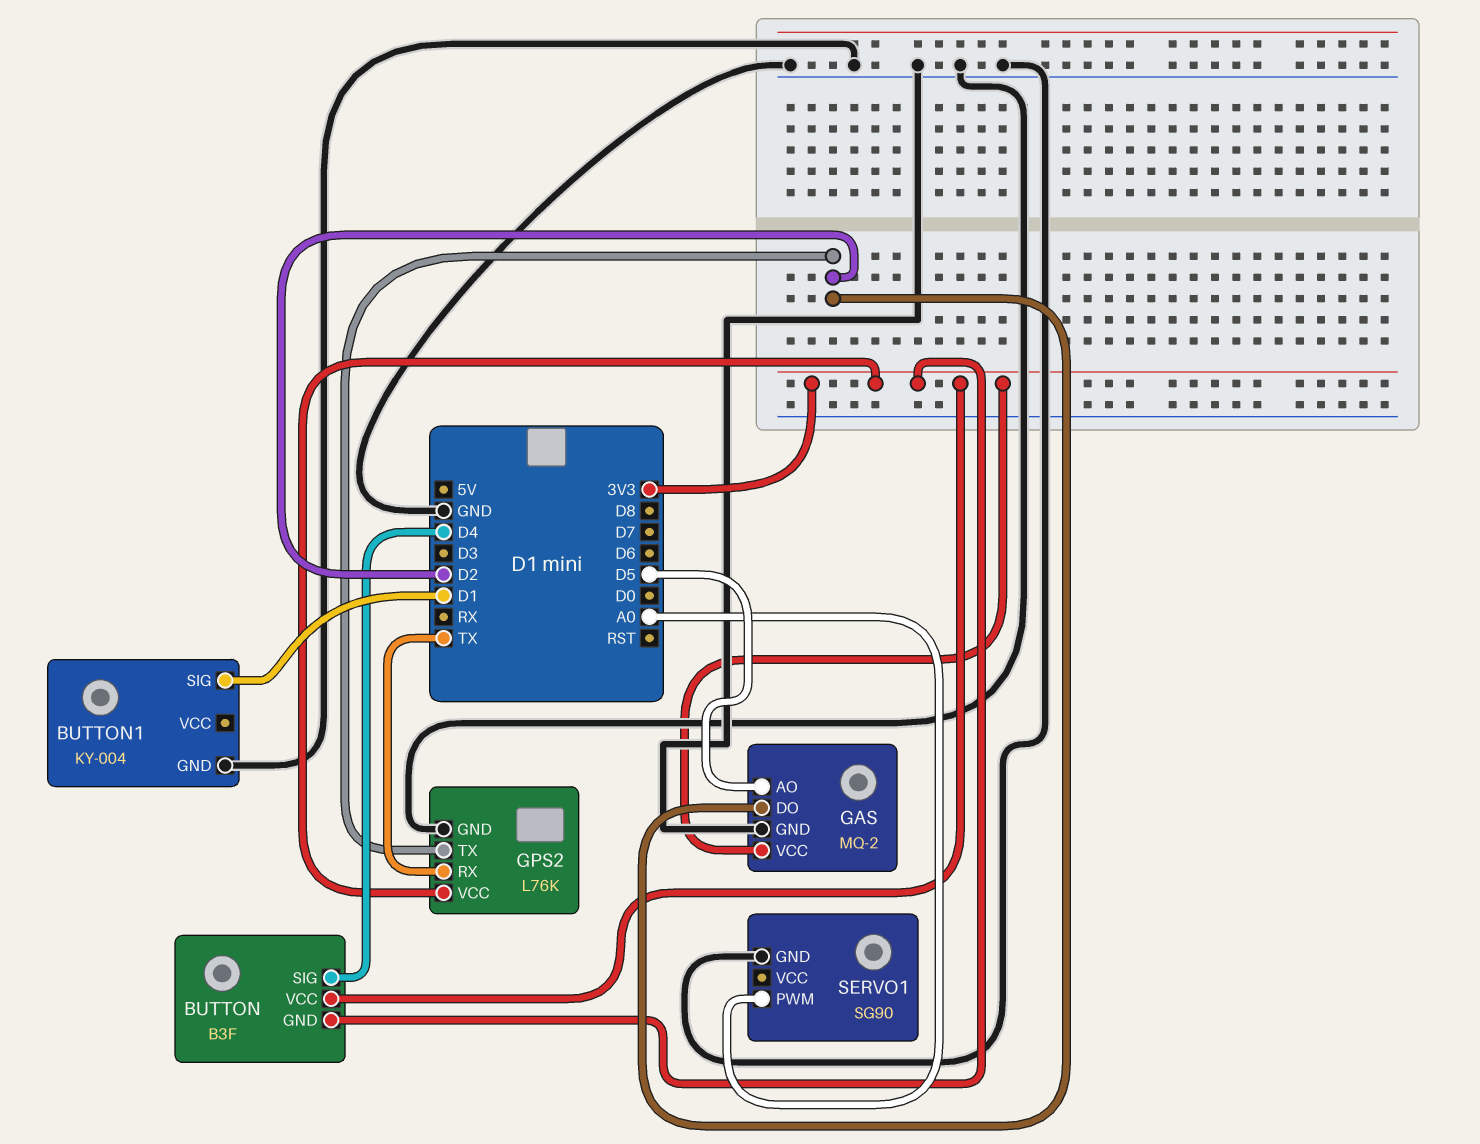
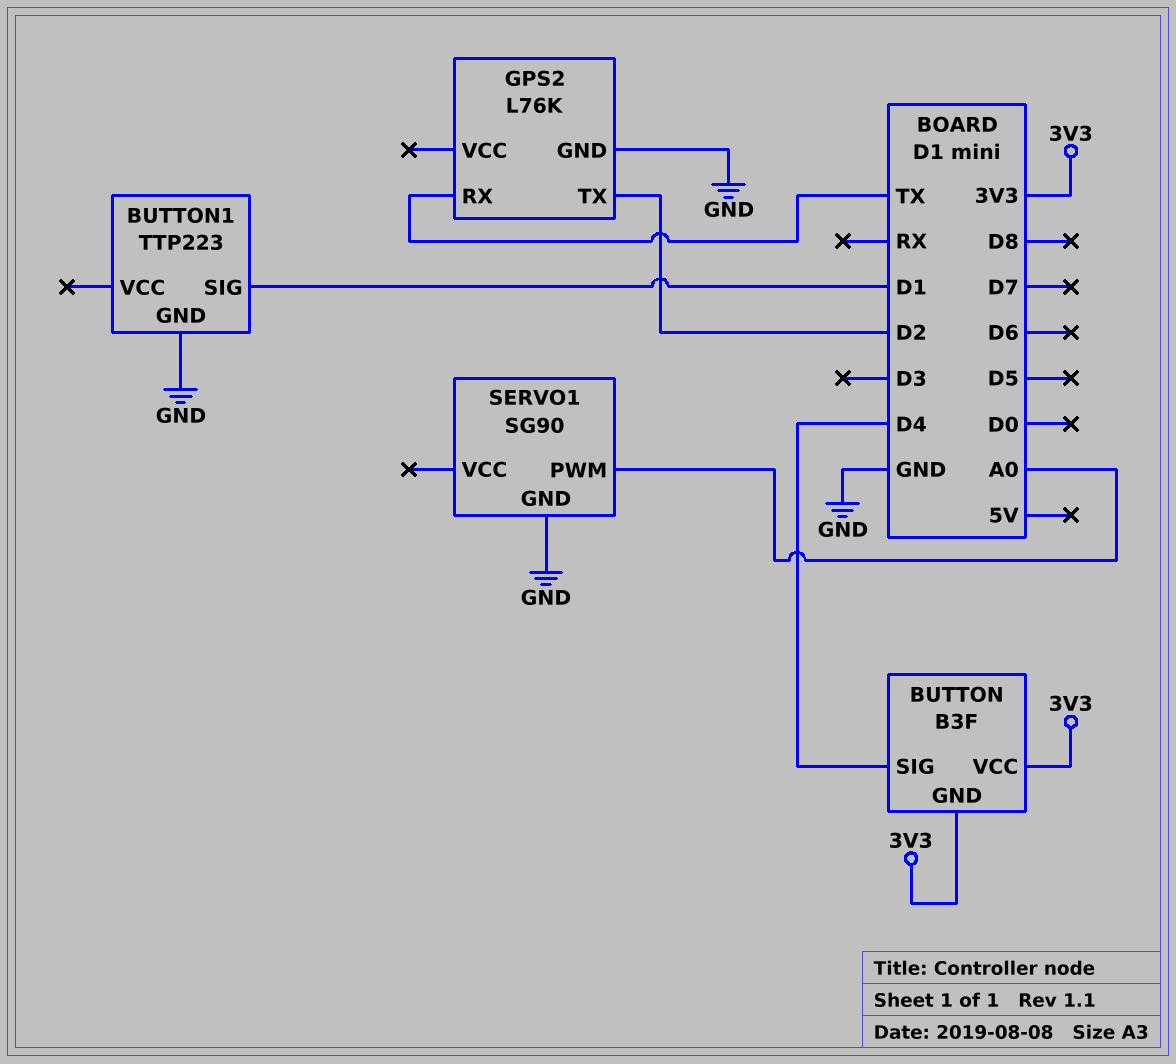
BUTTON1: KY-004 -> TTP223
GAS: MQ-2 -> none
GAS pin AO: D5 -> none
GAS pin DO: D2 -> none
GAS pin GND: GND -> none
GAS pin VCC: 3V3 -> none
GPS2 pin VCC: 3V3 -> none

